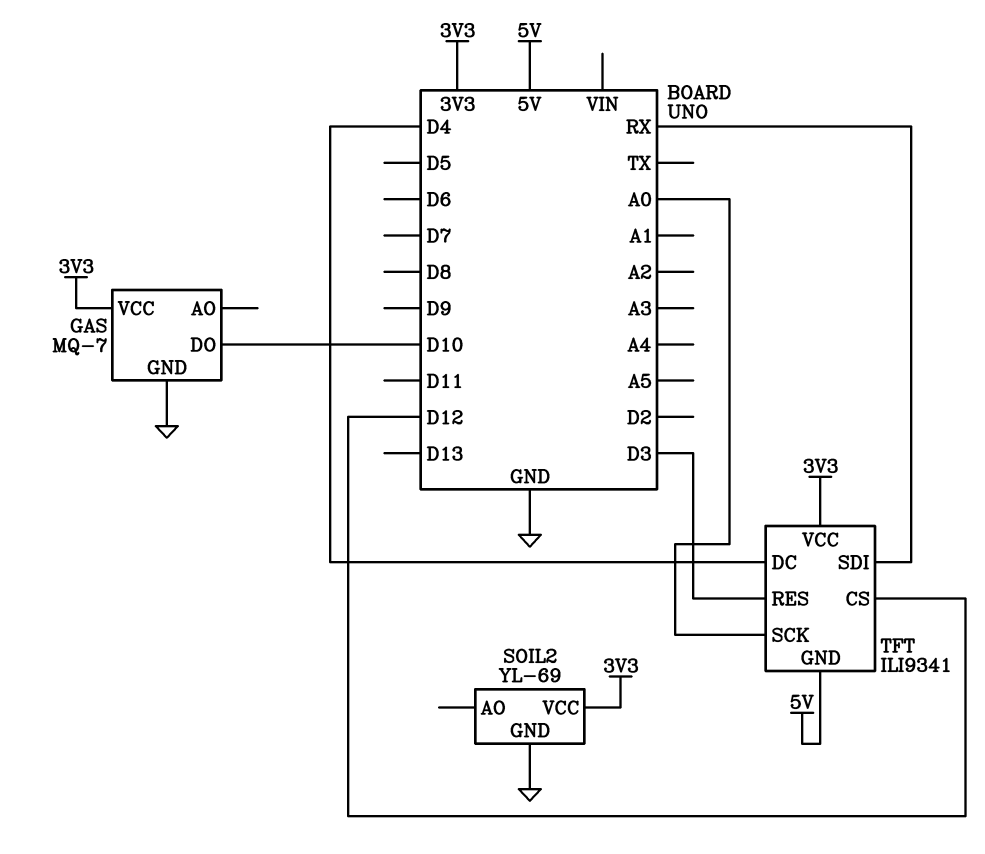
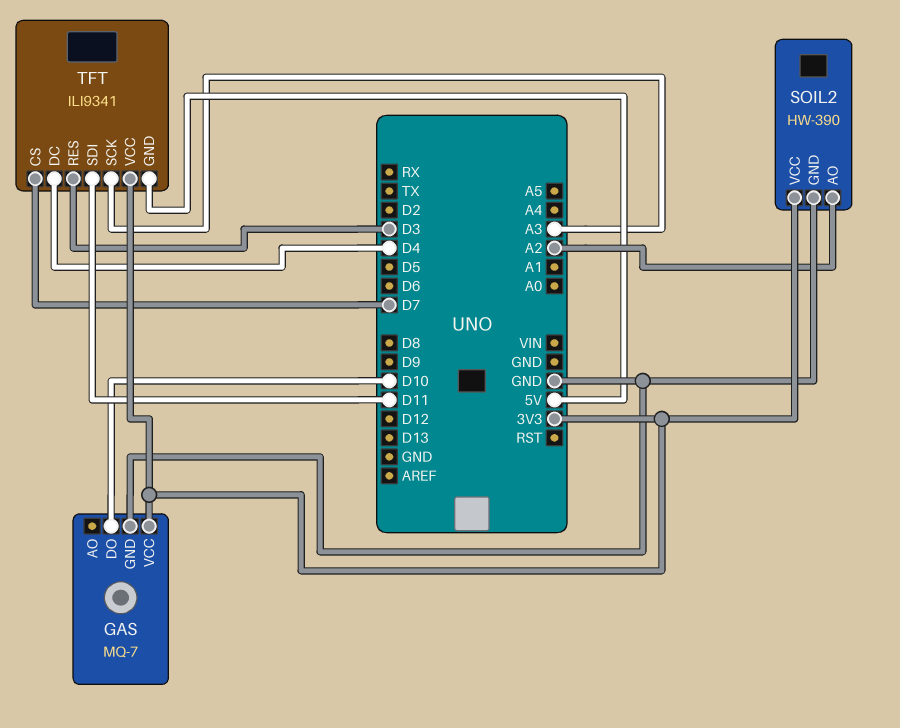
SOIL2: YL-69 -> HW-390
SOIL2 pin AO: none -> A2
TFT pin CS: D12 -> D7
TFT pin SCK: A0 -> A3
TFT pin SDI: RX -> D11

